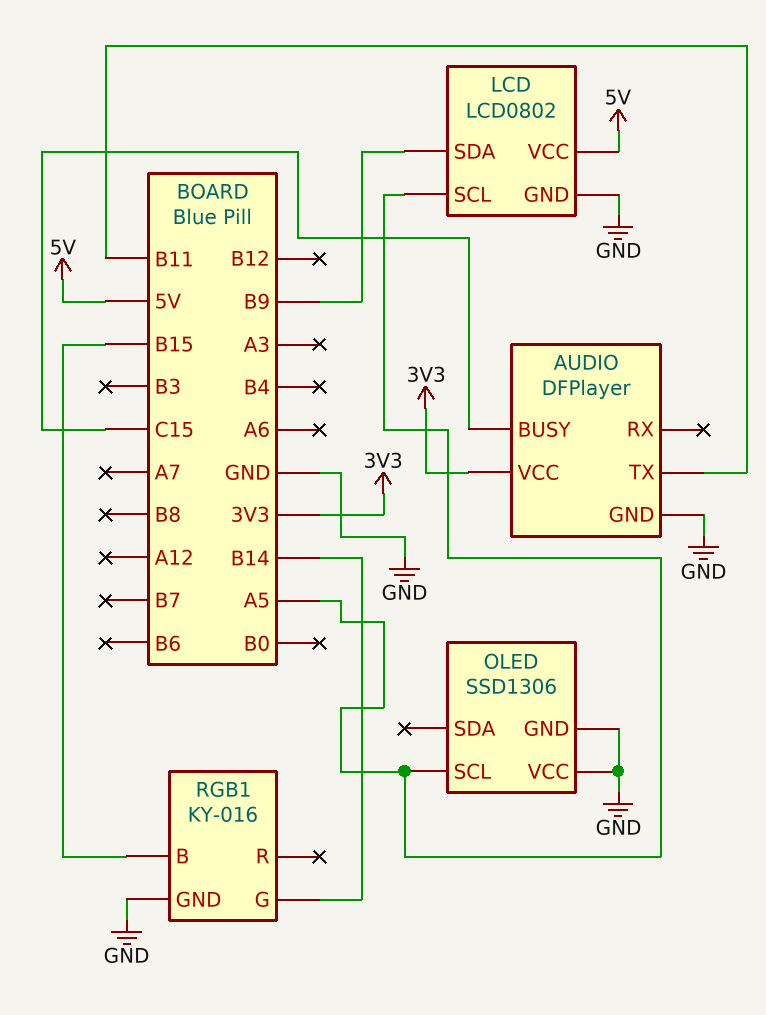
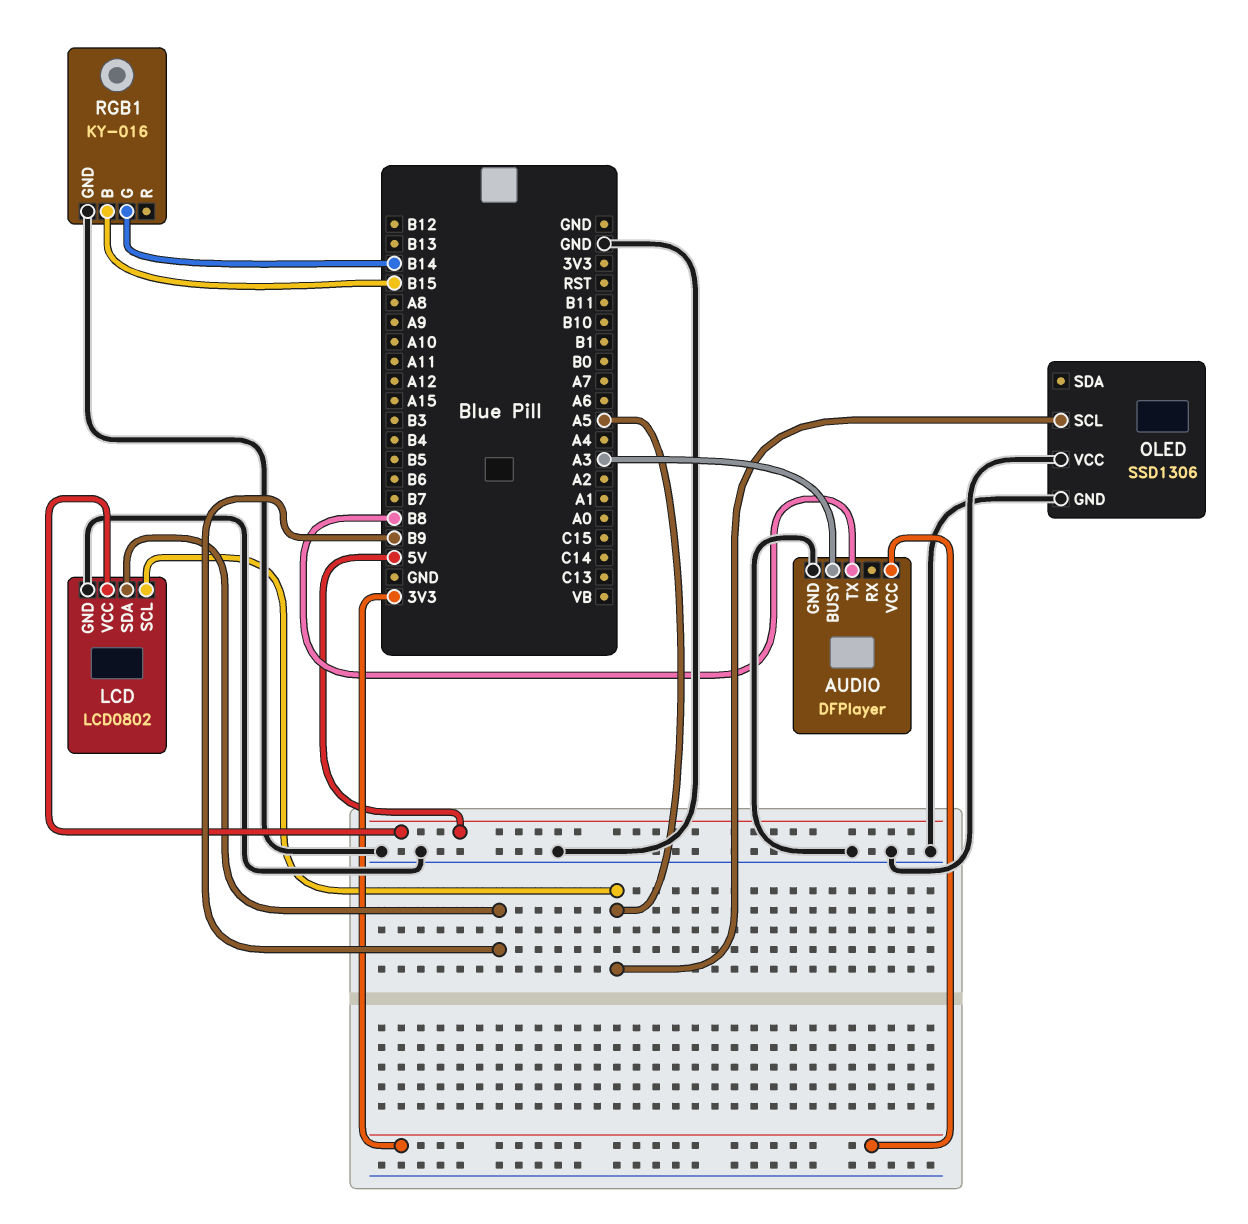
AUDIO pin BUSY: C15 -> A3
AUDIO pin TX: B11 -> B8

